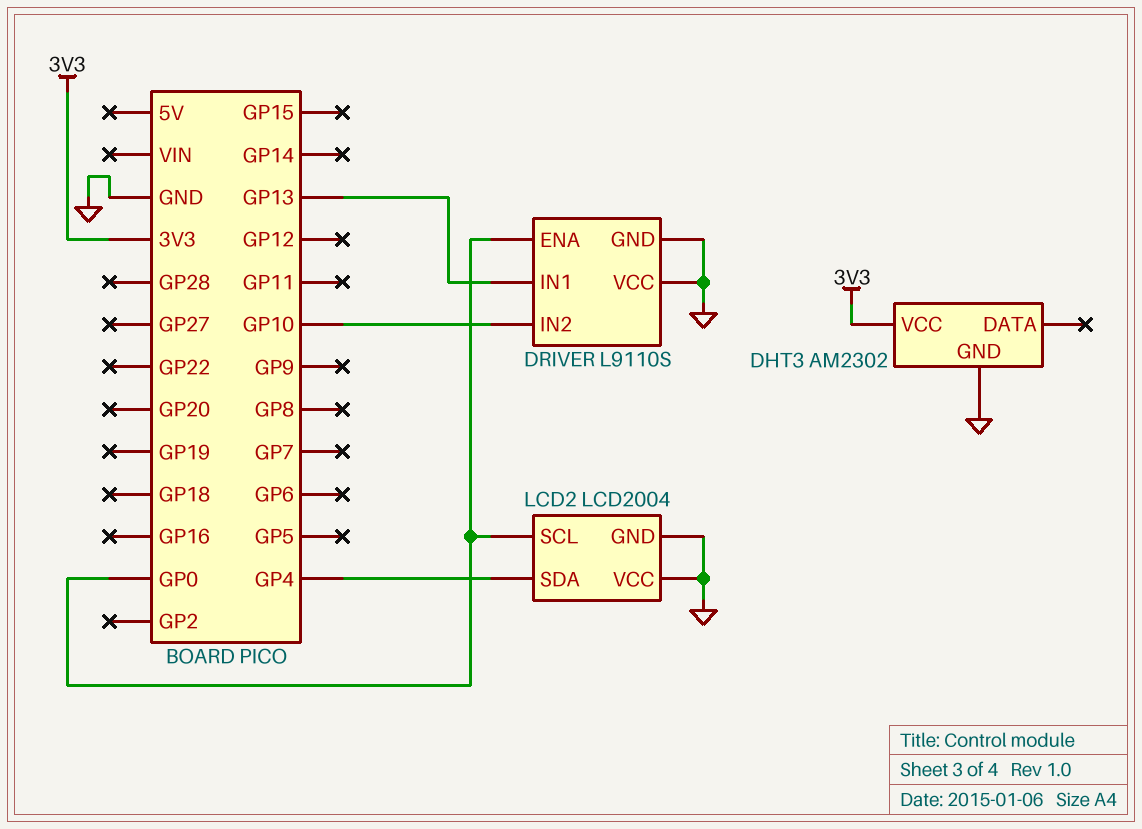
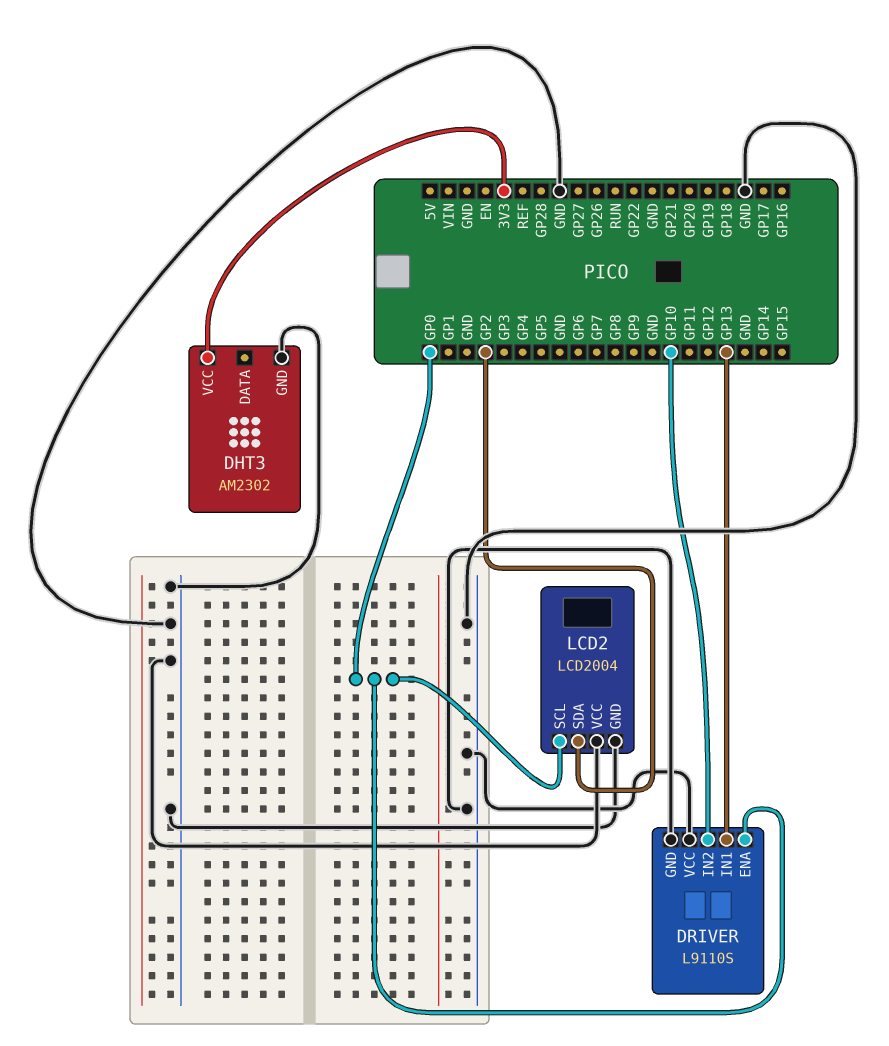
LCD2 pin SDA: GP4 -> GP2

